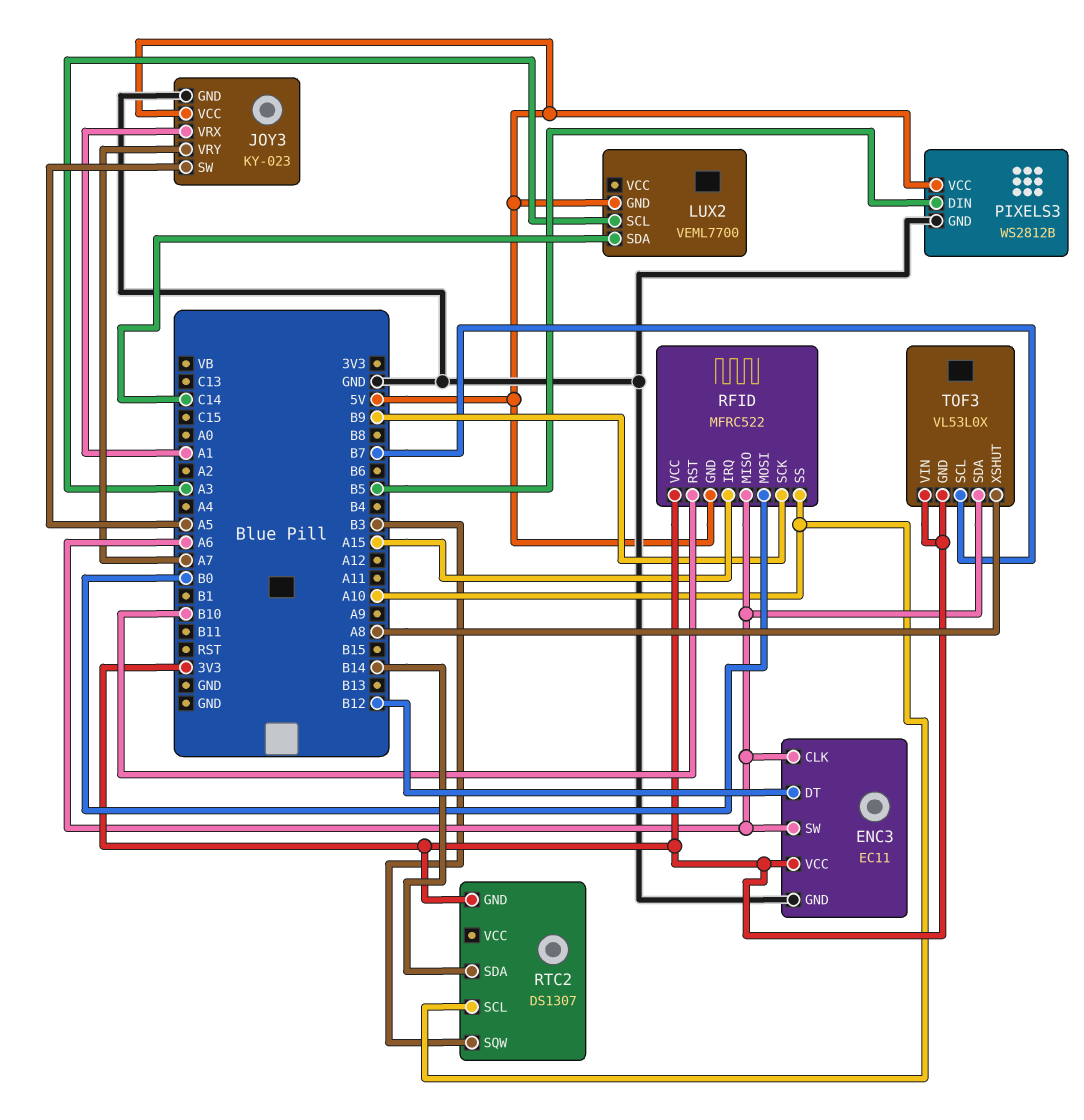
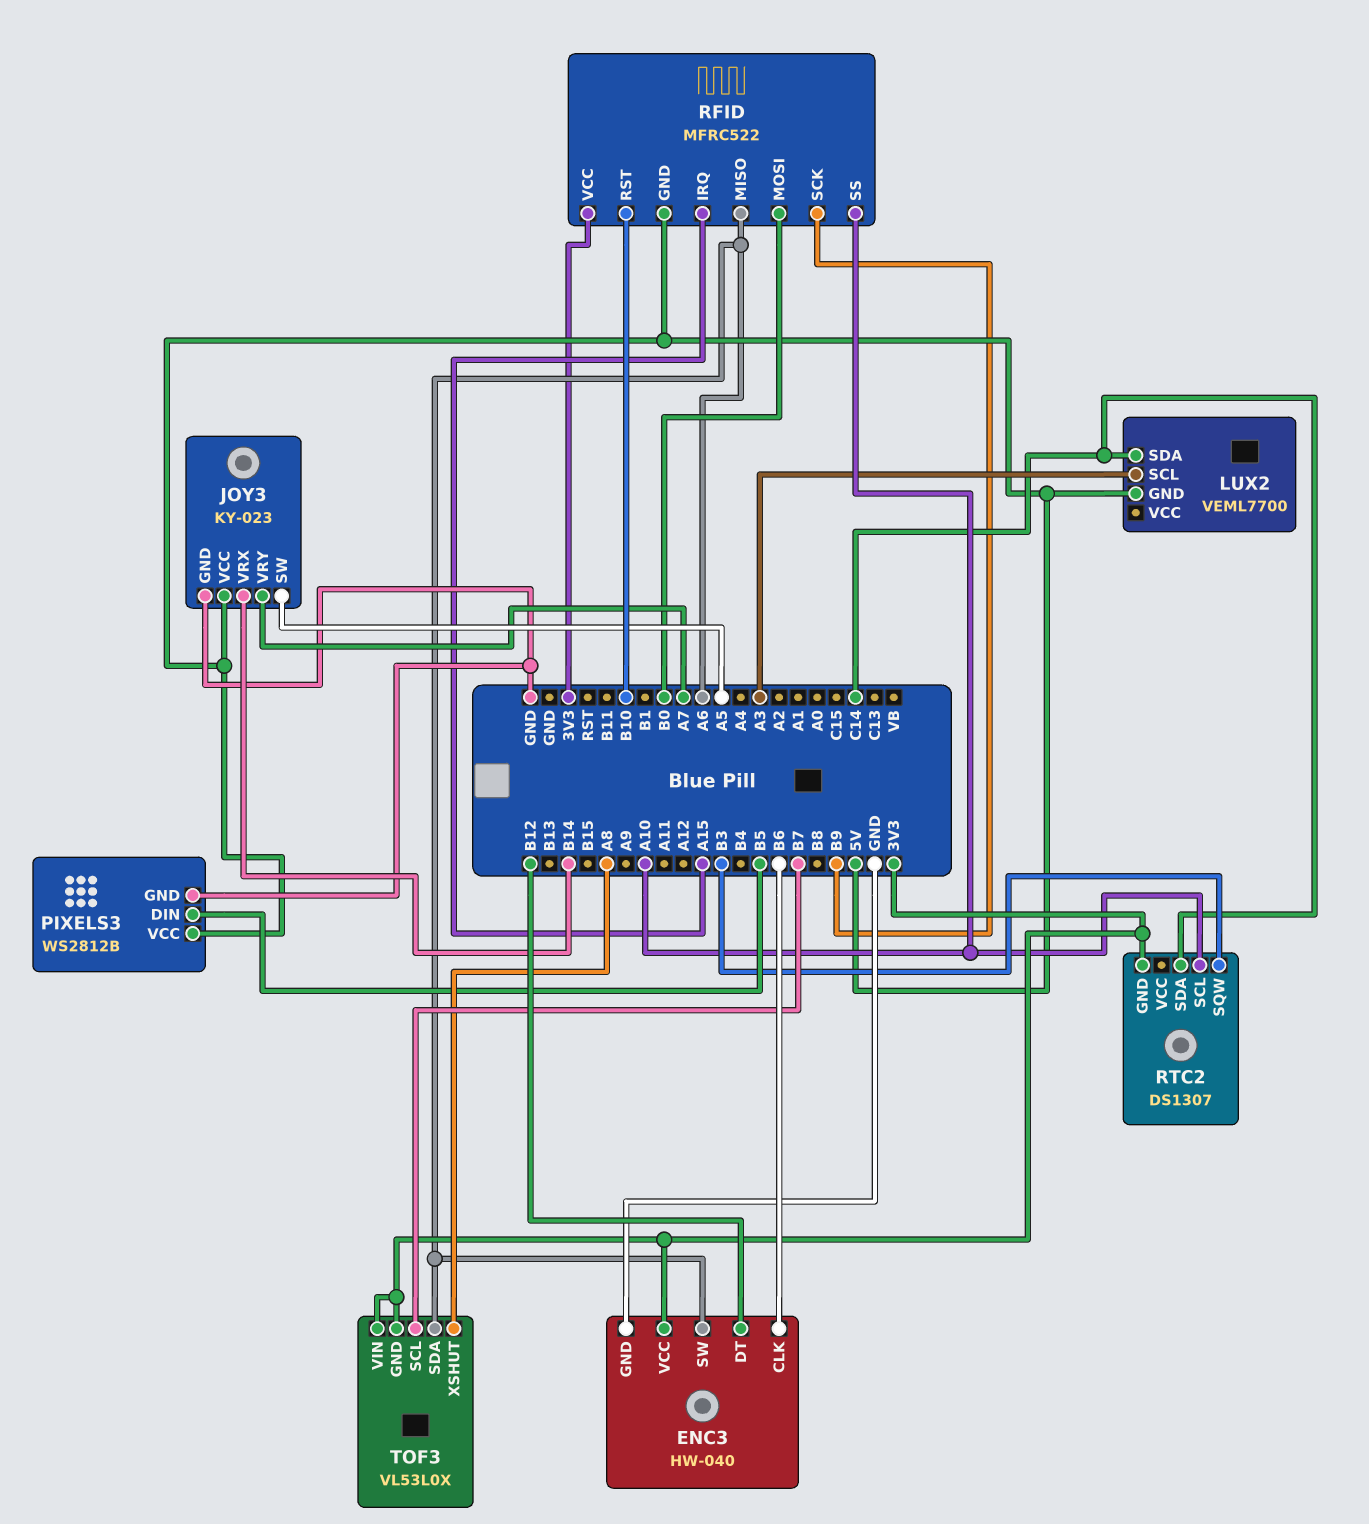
ENC3: EC11 -> HW-040
ENC3 pin CLK: A6 -> B6
JOY3 pin VRX: A1 -> B14
RTC2 pin SDA: B14 -> C14

